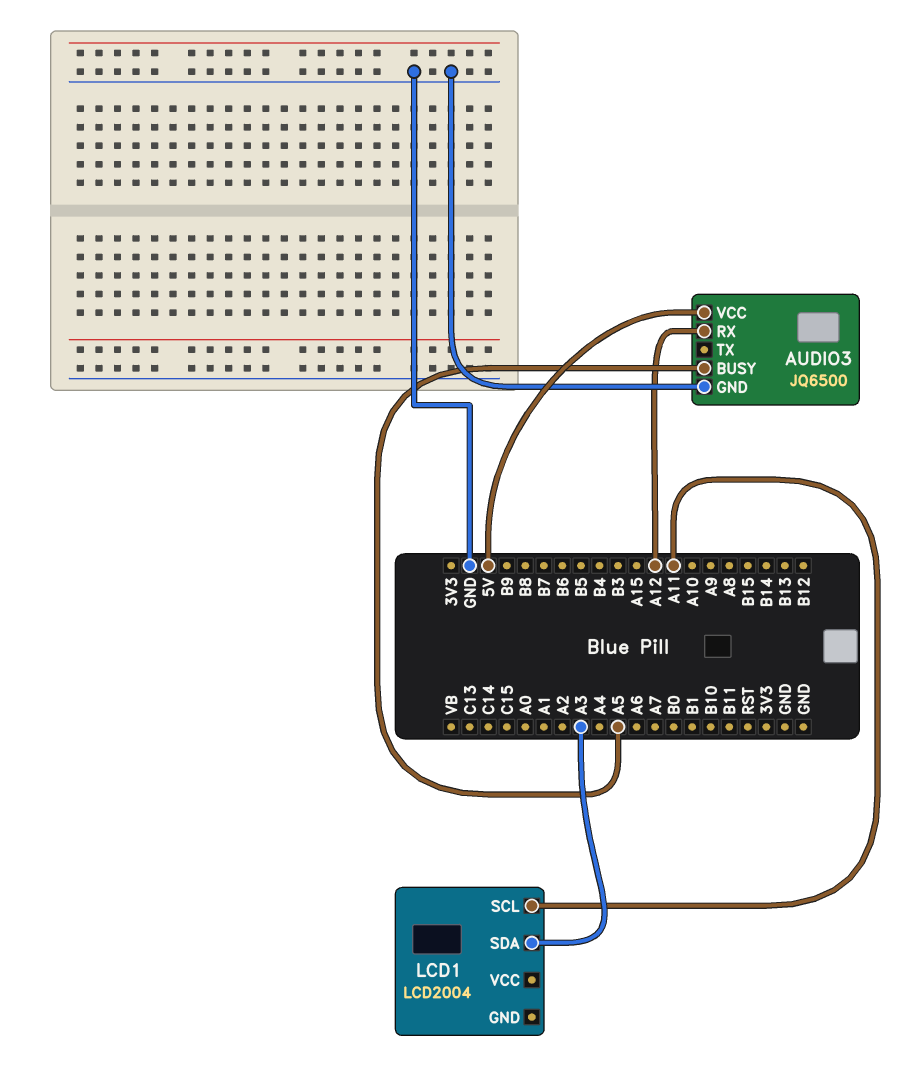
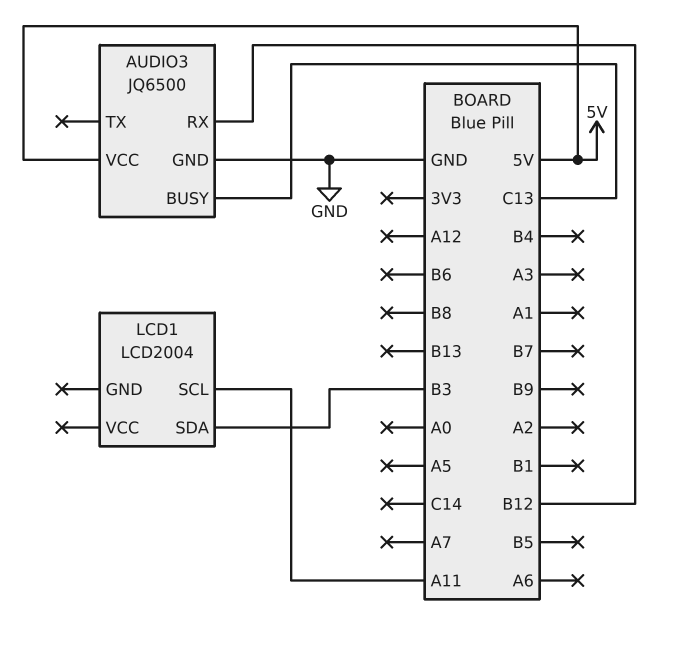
AUDIO3 pin BUSY: A5 -> C13
AUDIO3 pin RX: A12 -> B12
LCD1 pin SDA: A3 -> B3

